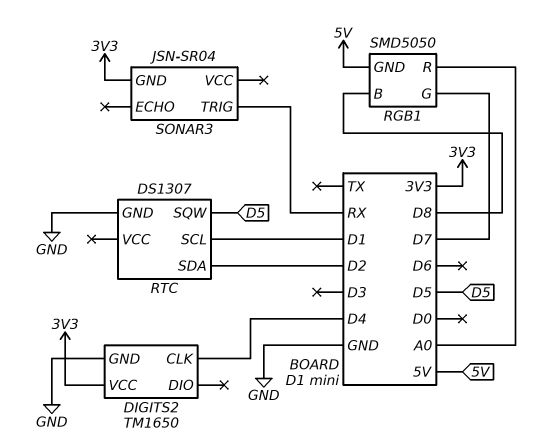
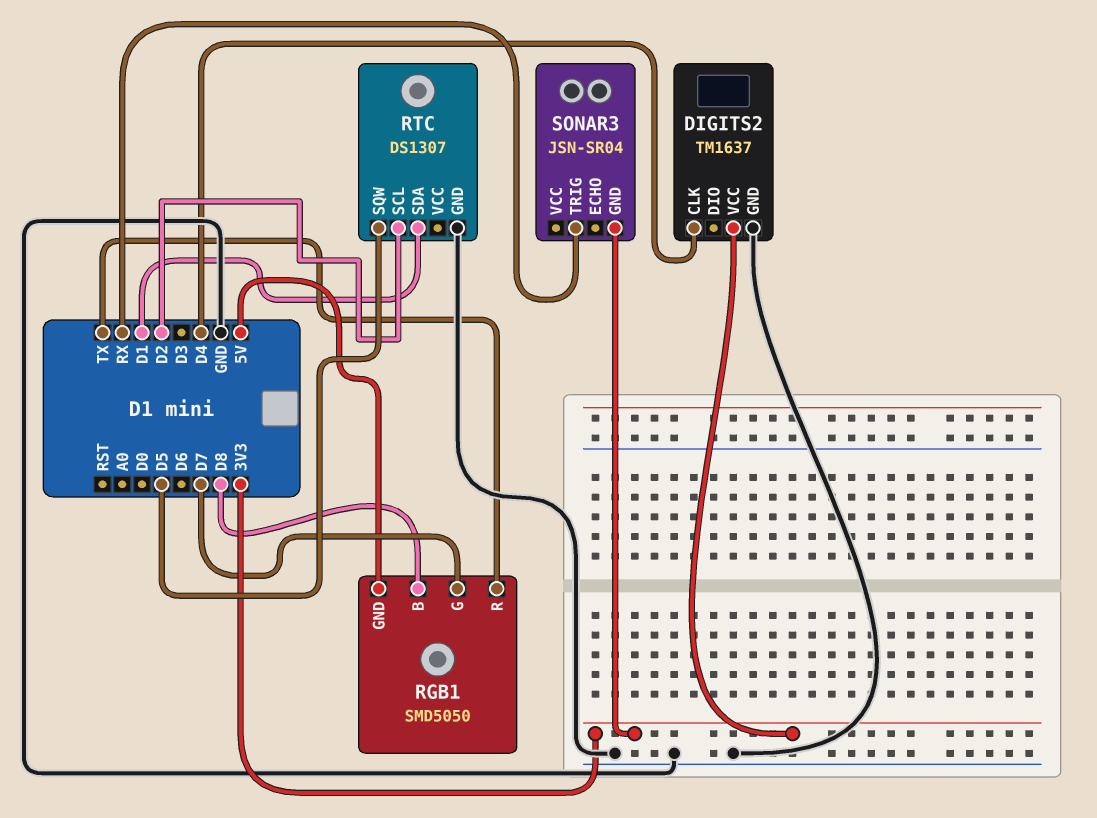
DIGITS2: TM1650 -> TM1637
RGB1 pin R: A0 -> TX
RTC pin SCL: D1 -> D2
RTC pin SDA: D2 -> D1

